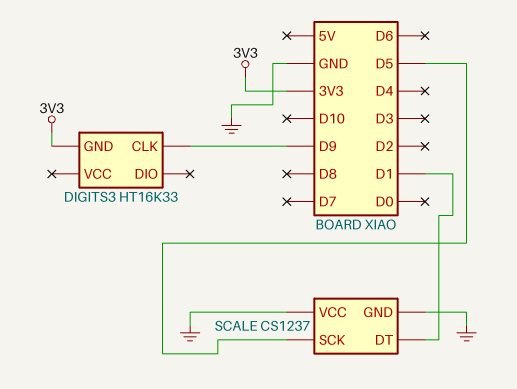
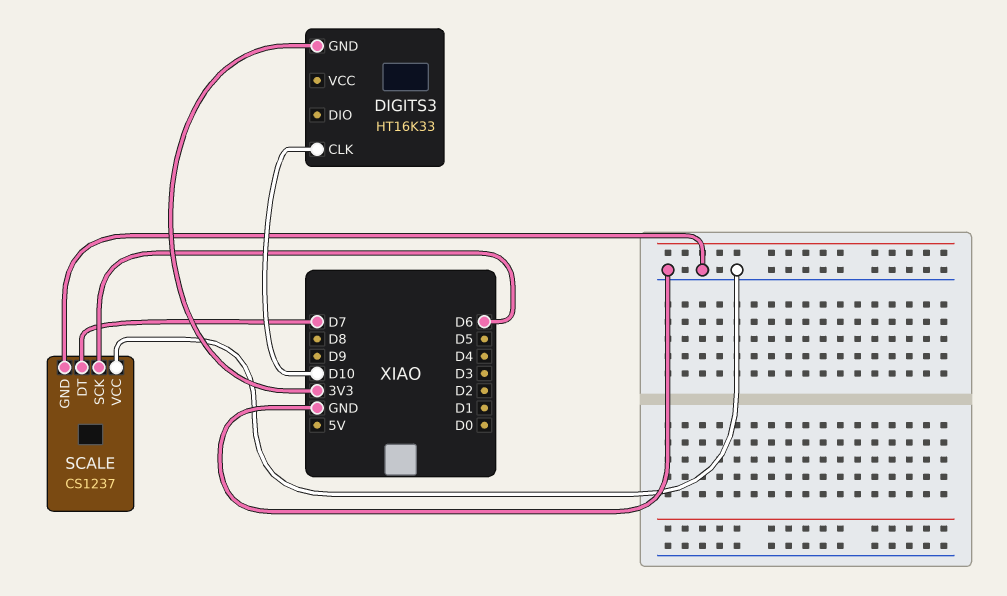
DIGITS3 pin CLK: D9 -> D10
SCALE pin DT: D1 -> D7
SCALE pin SCK: D5 -> D6

